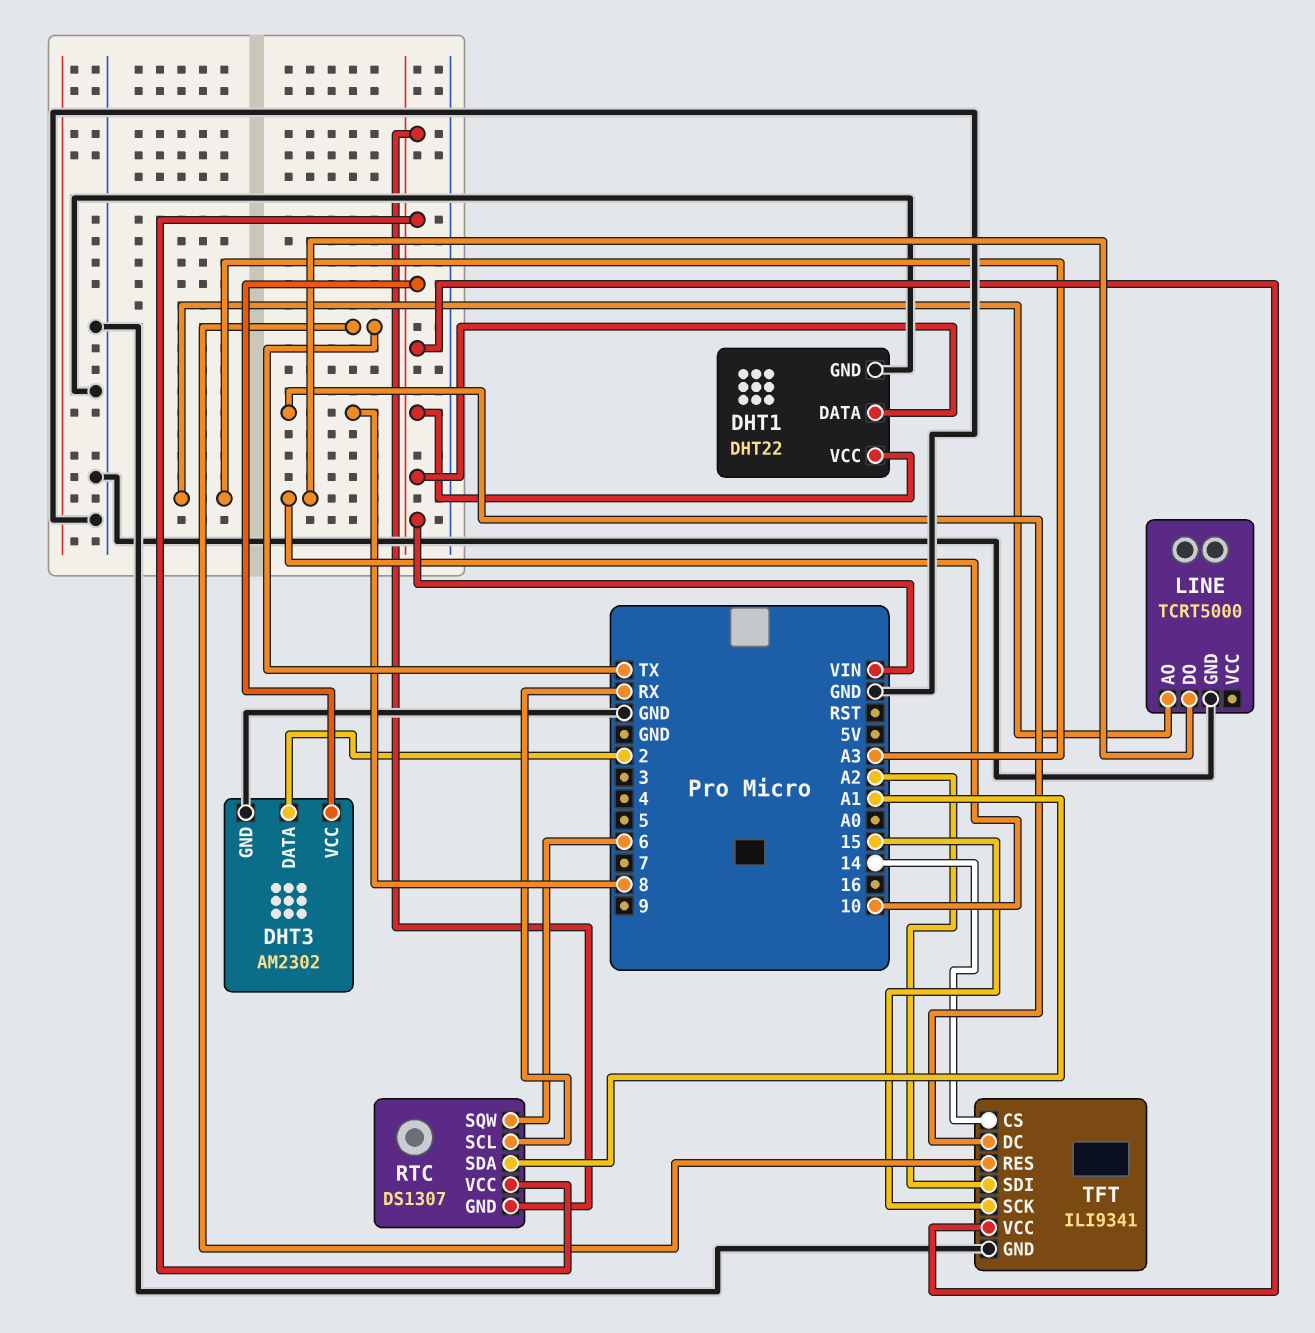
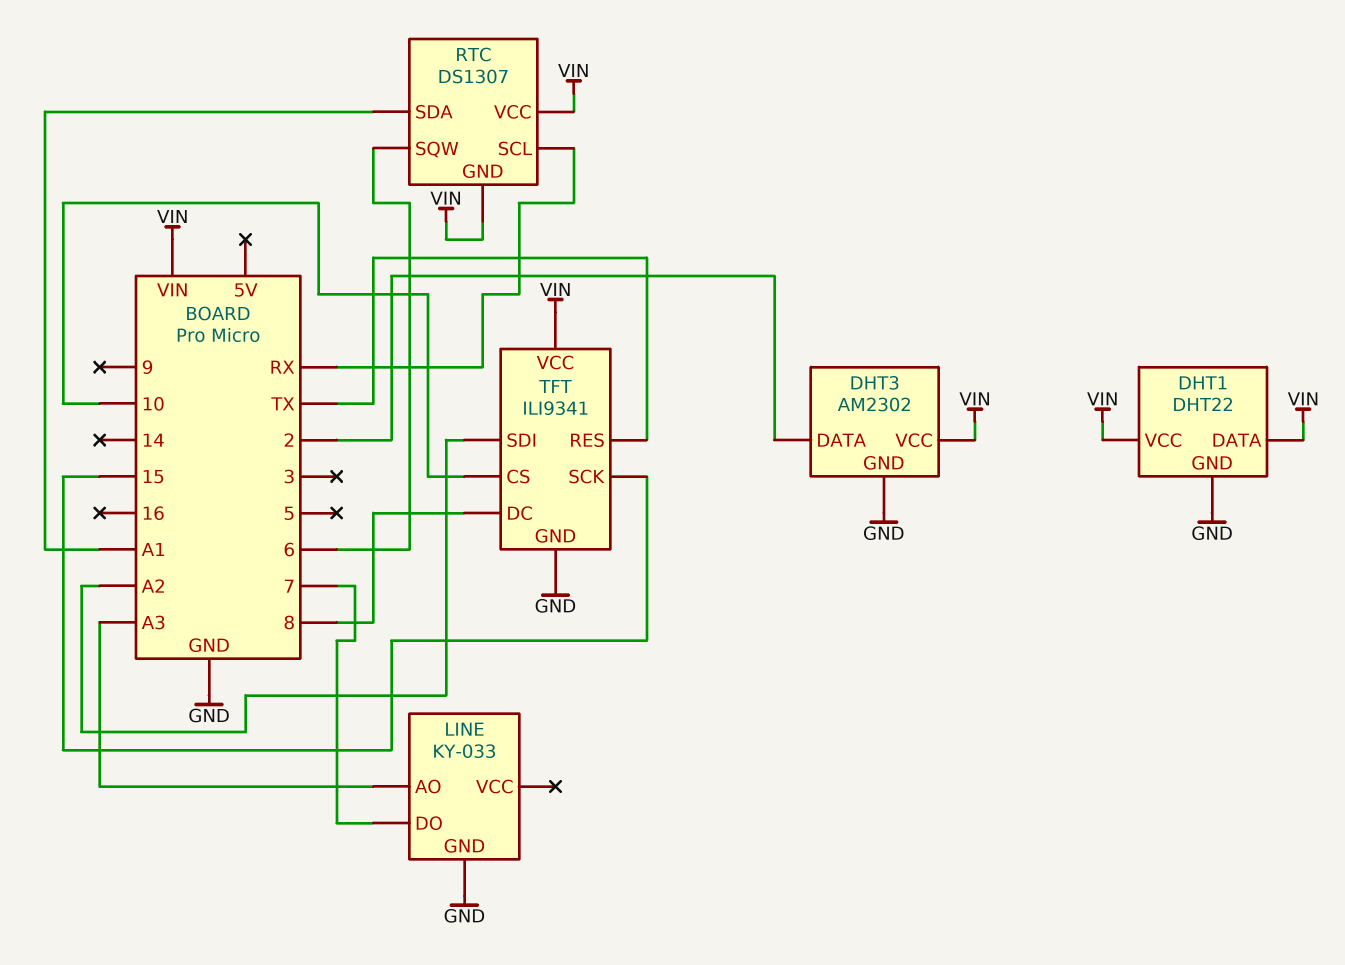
LINE: TCRT5000 -> KY-033
LINE pin DO: 10 -> 7
TFT pin CS: 14 -> 10

